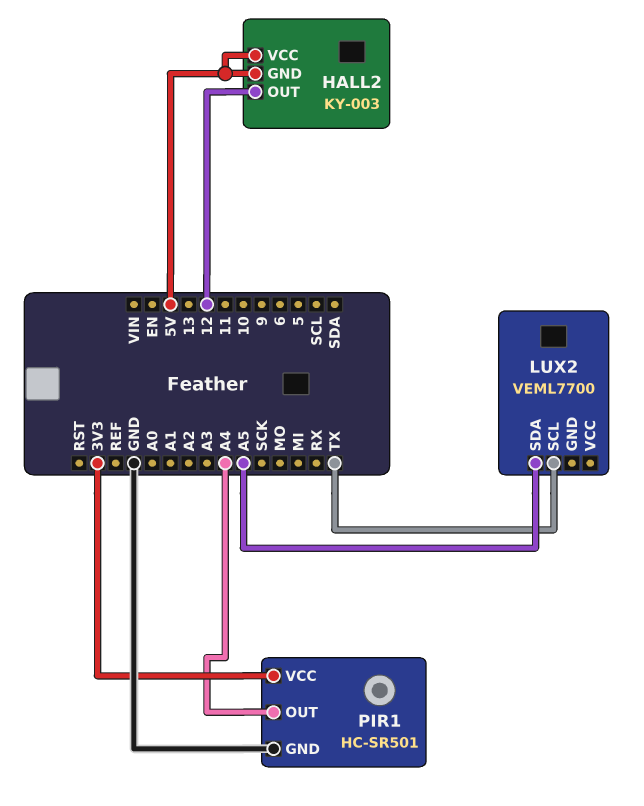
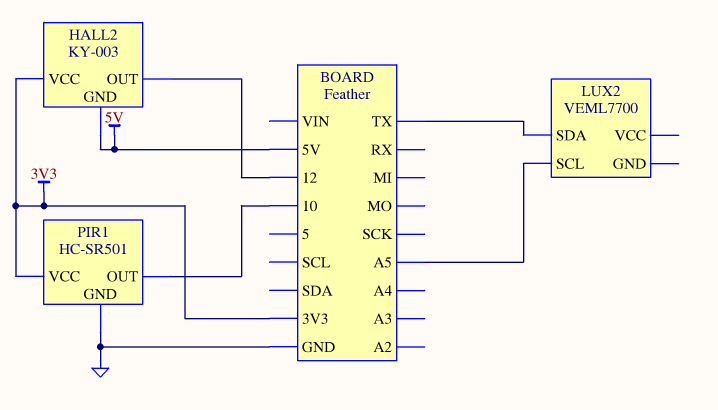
HALL2 pin VCC: 5V -> 3V3
LUX2 pin SCL: TX -> A5
LUX2 pin SDA: A5 -> TX
PIR1 pin OUT: A4 -> 10

